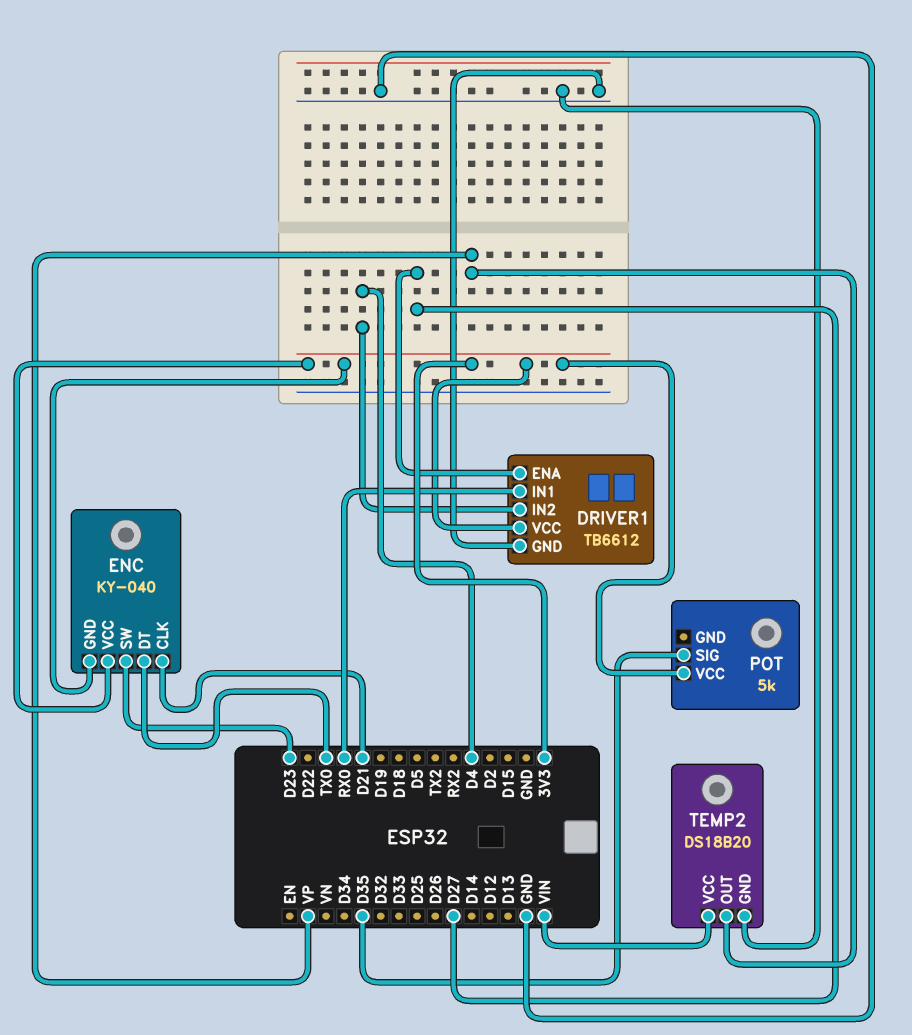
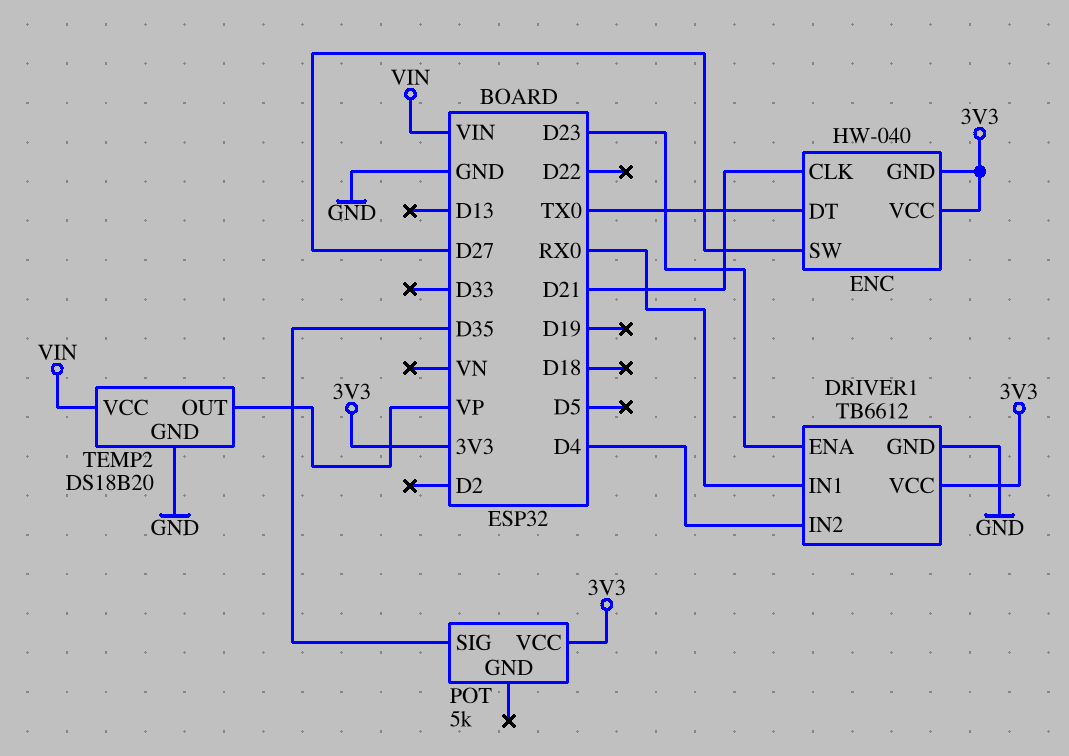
DRIVER1 pin ENA: D27 -> D23
ENC: KY-040 -> HW-040
ENC pin SW: D23 -> D27

